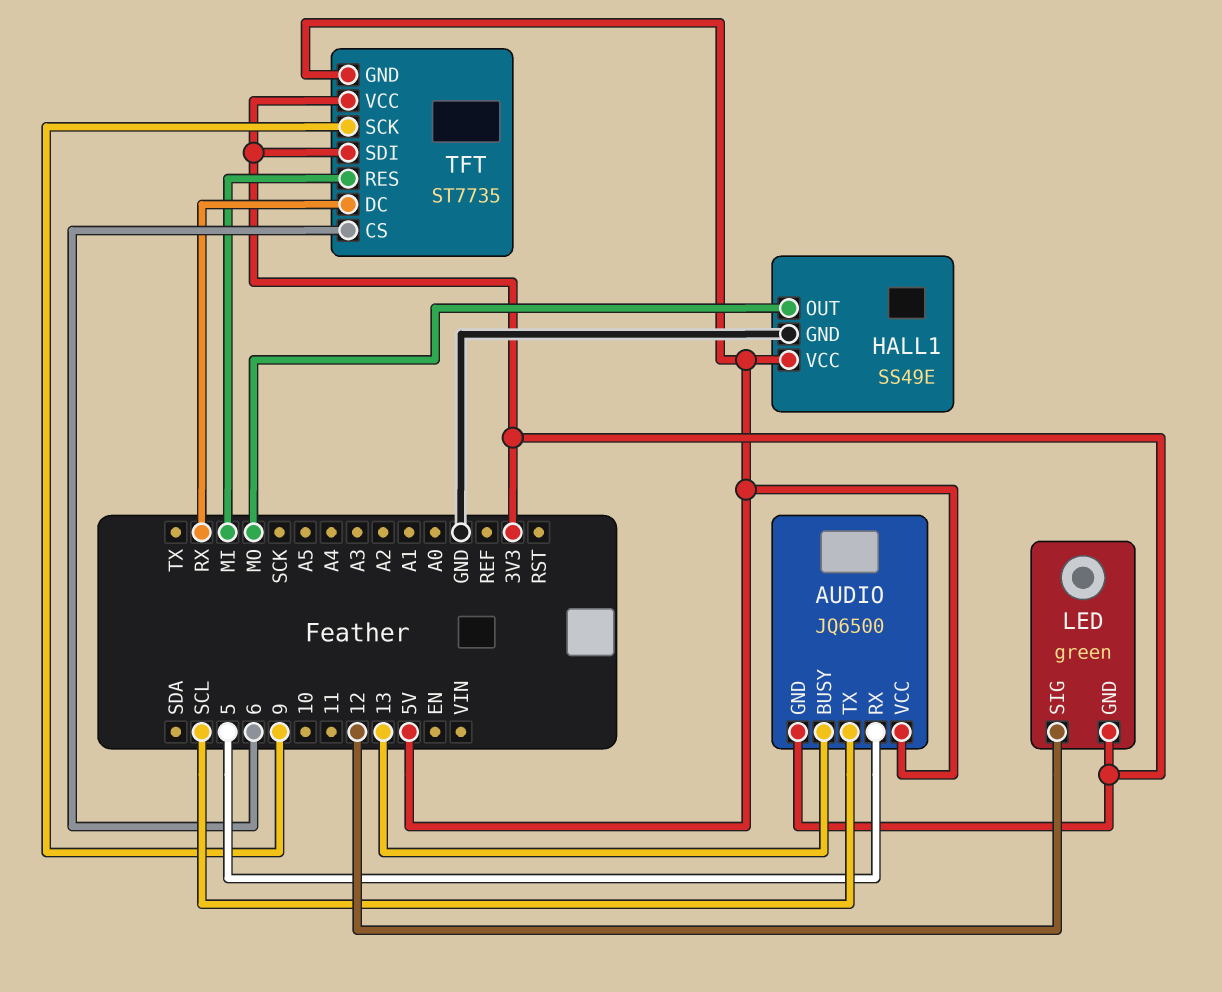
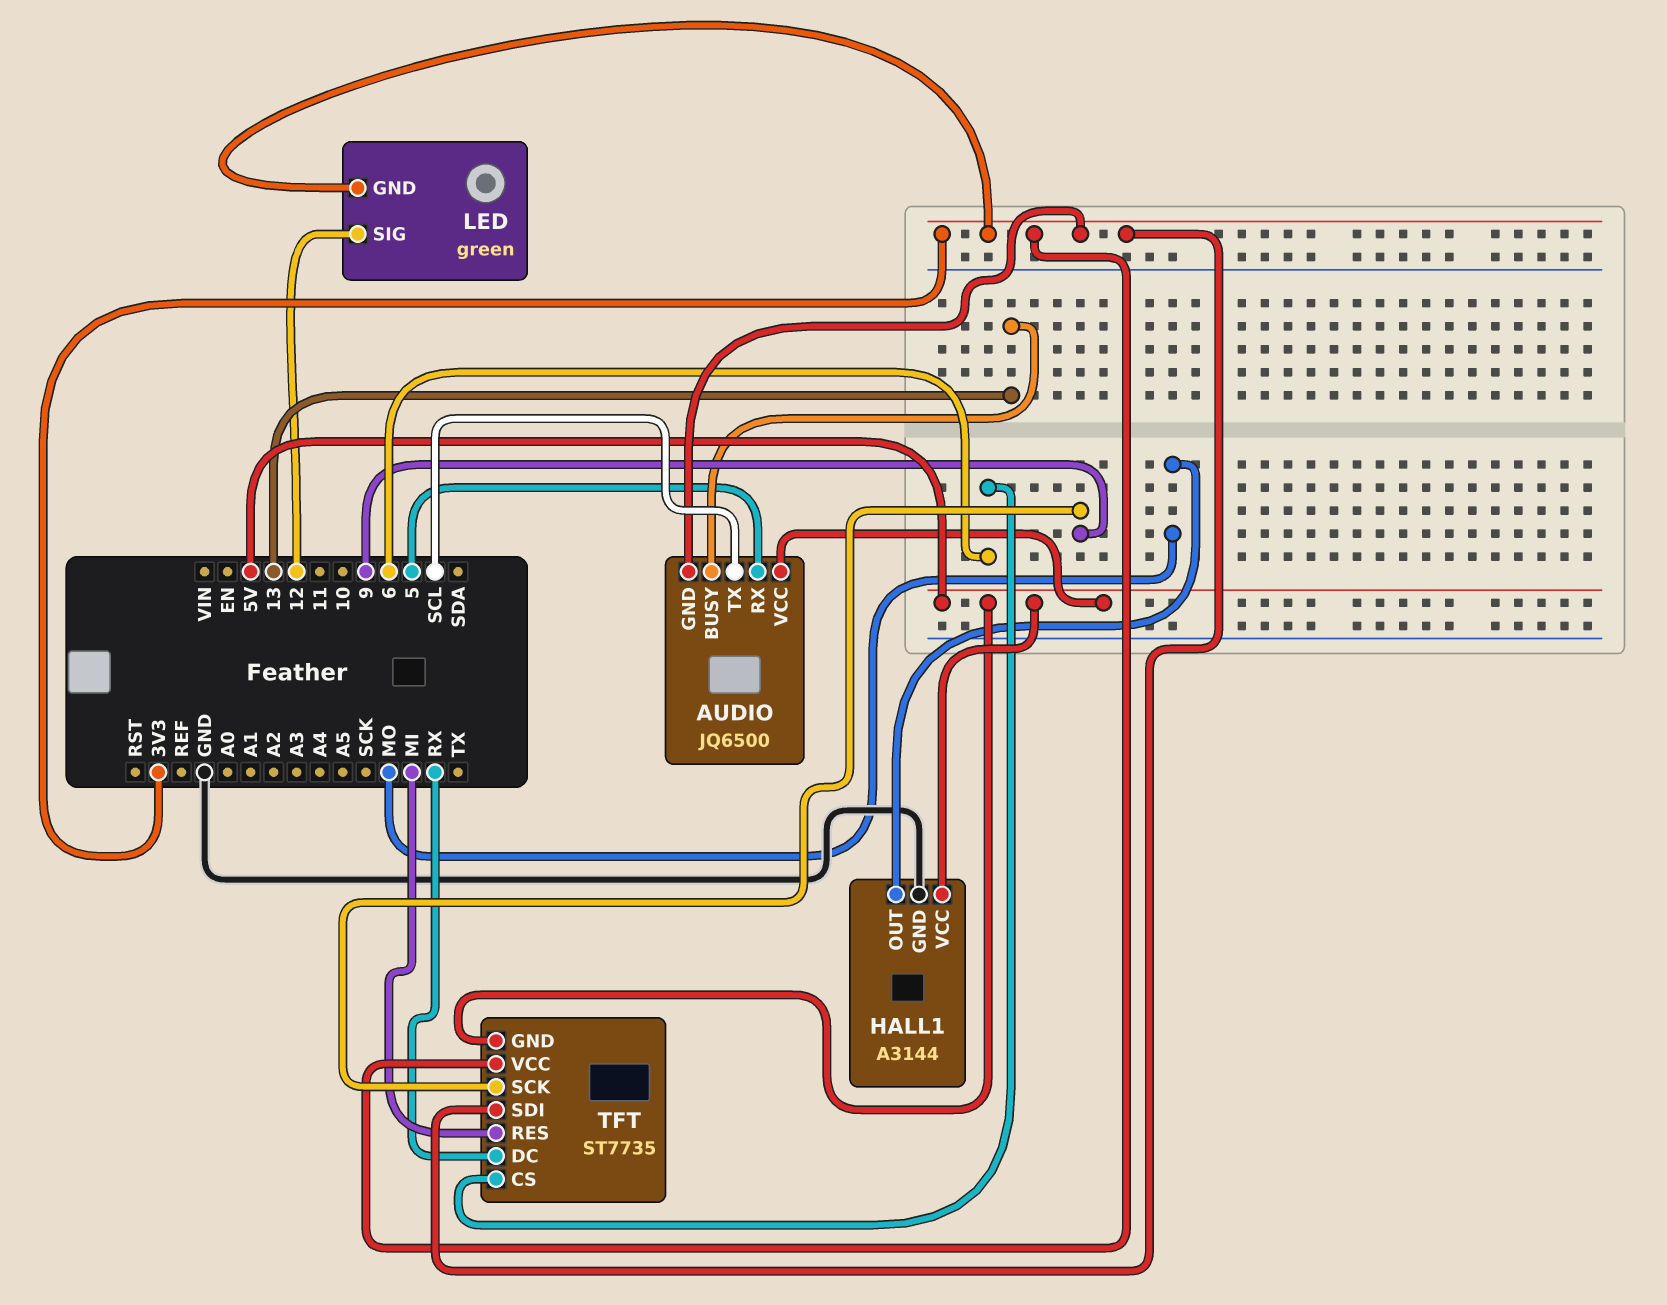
HALL1: SS49E -> A3144

